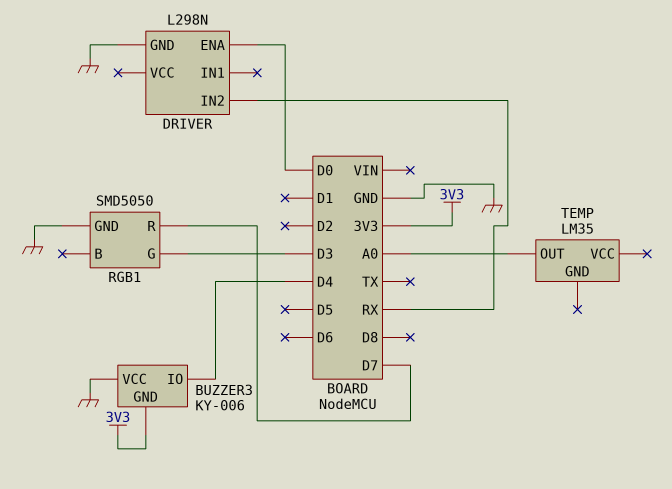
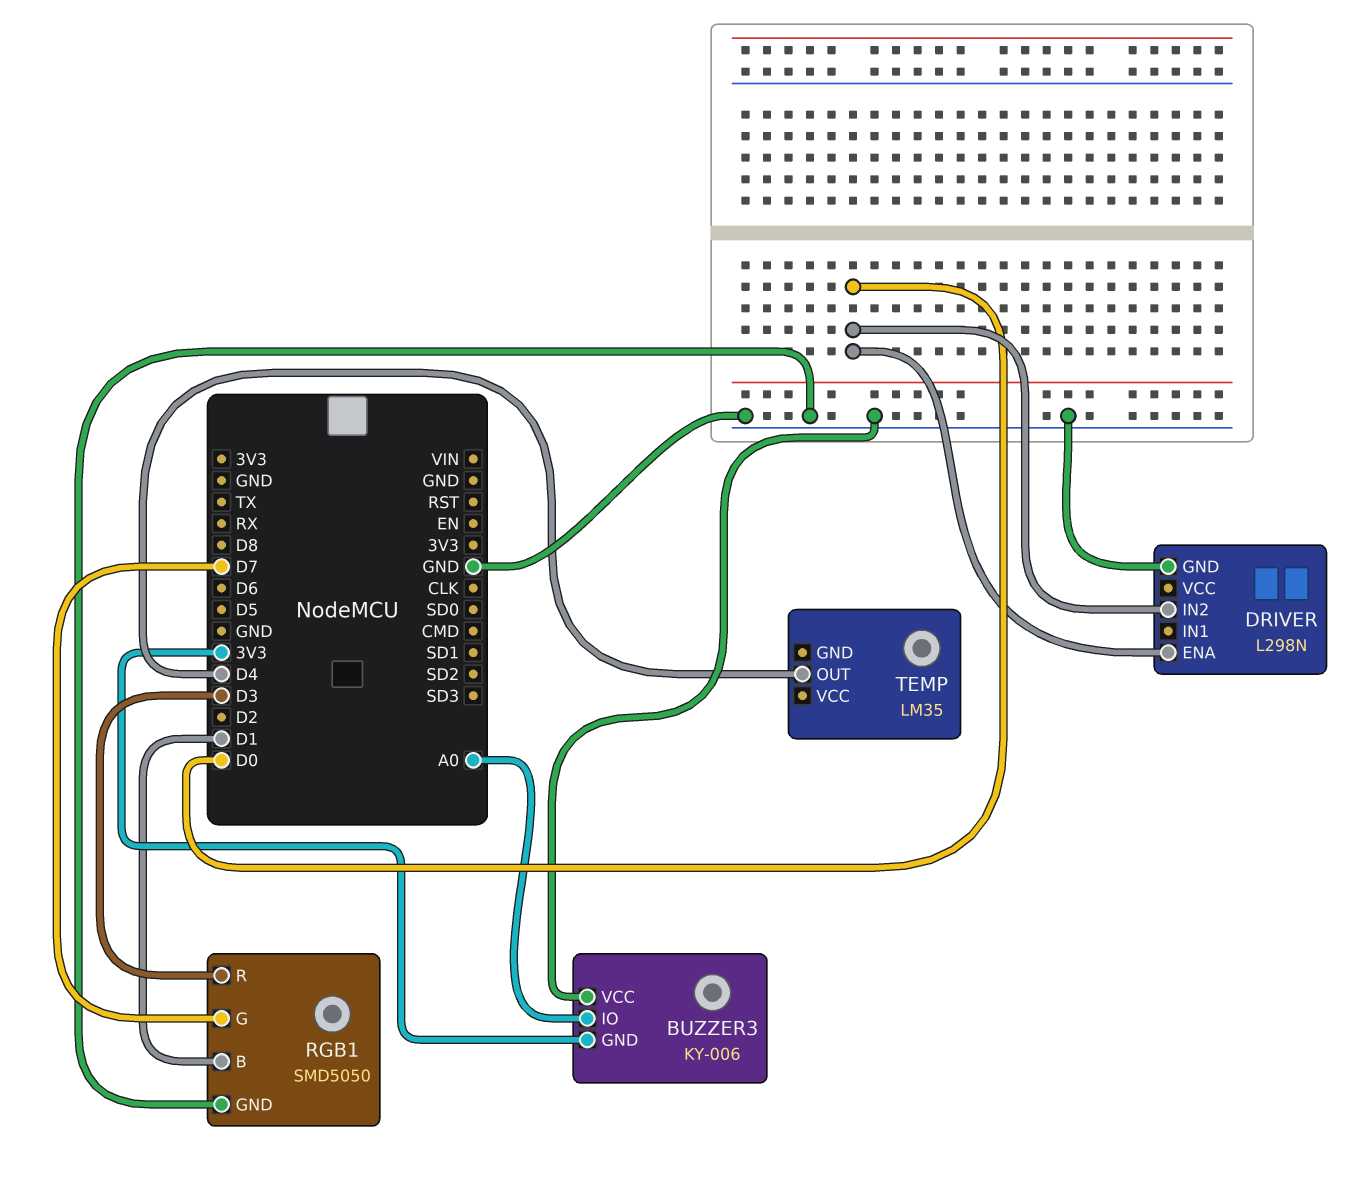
BUZZER3 pin IO: D4 -> A0
DRIVER pin IN2: RX -> D0
RGB1 pin B: none -> D1
RGB1 pin G: D3 -> D7
RGB1 pin R: D7 -> D3
TEMP pin OUT: A0 -> D4

